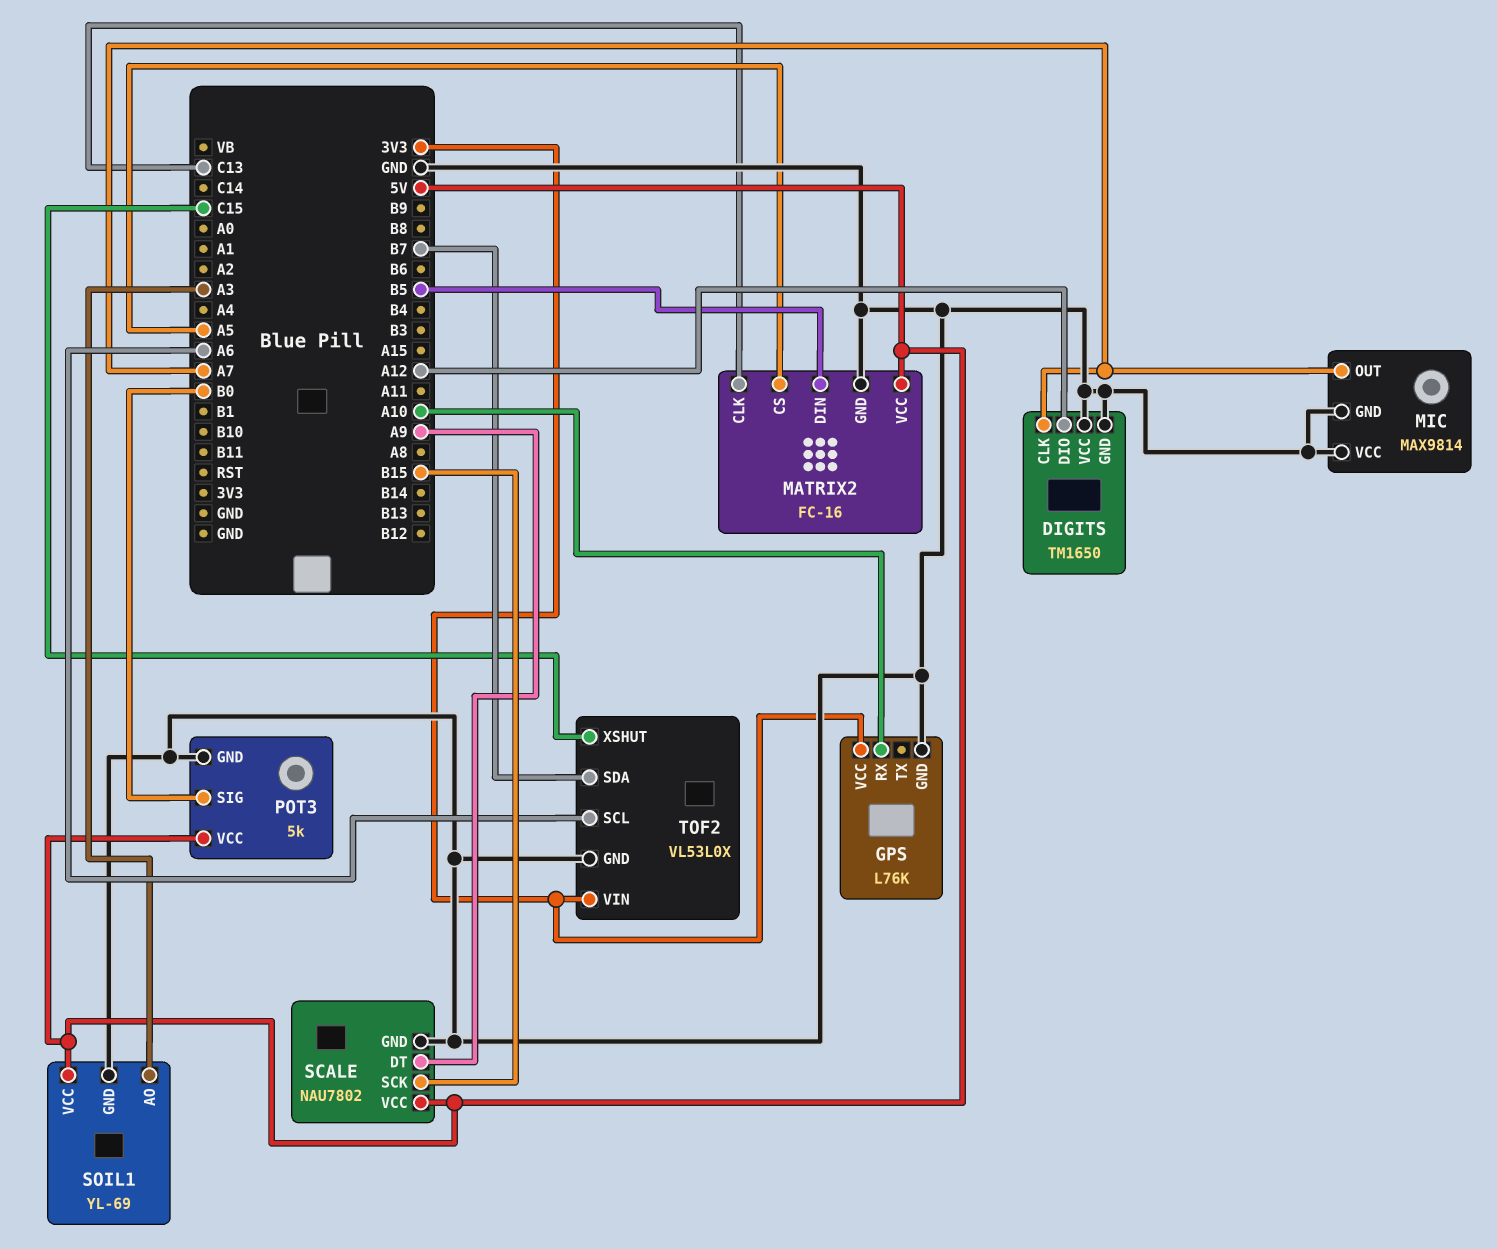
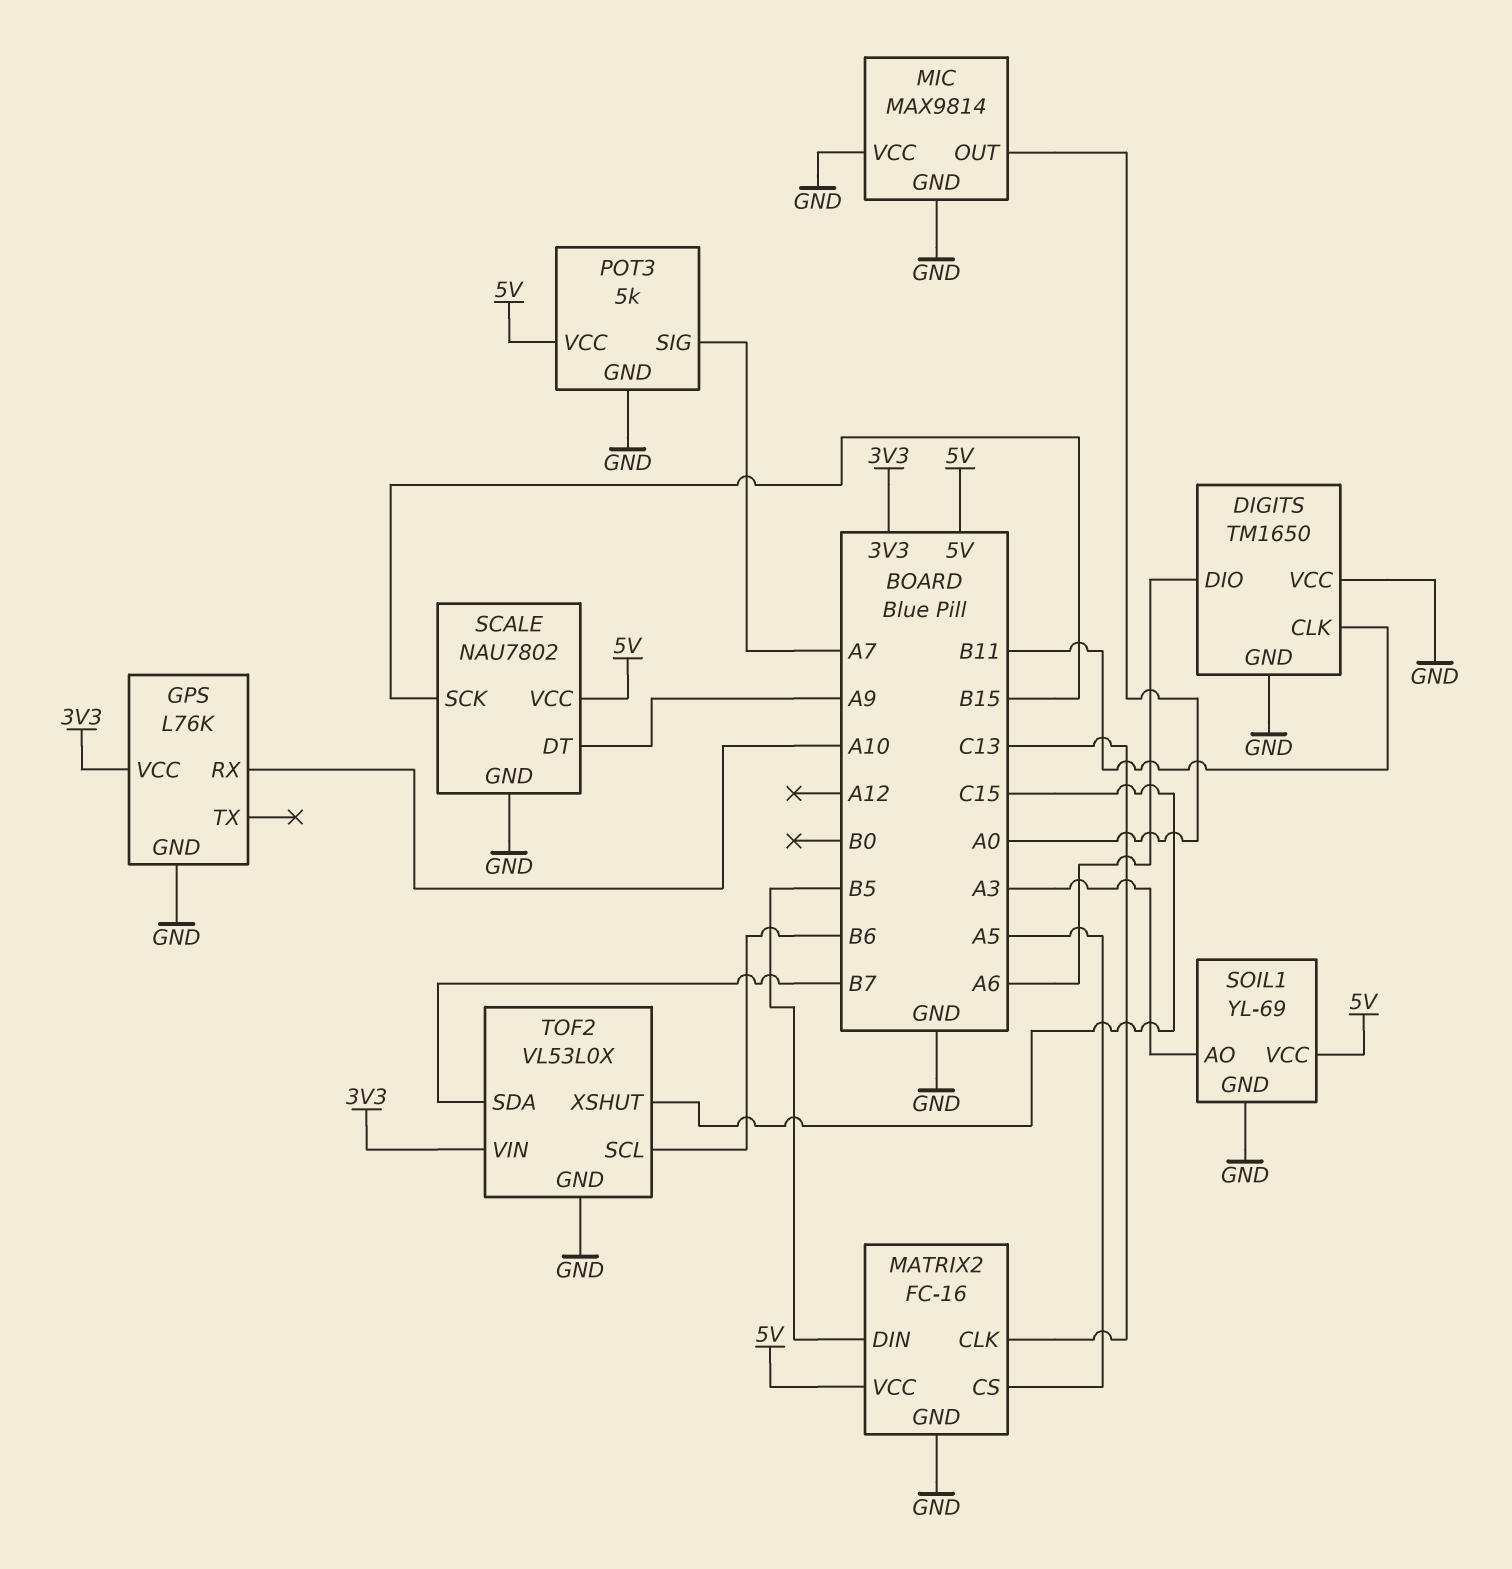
DIGITS pin CLK: A7 -> B11
DIGITS pin DIO: A12 -> A6
MIC pin OUT: A7 -> A0
POT3 pin SIG: B0 -> A7
TOF2 pin SCL: A6 -> B6

